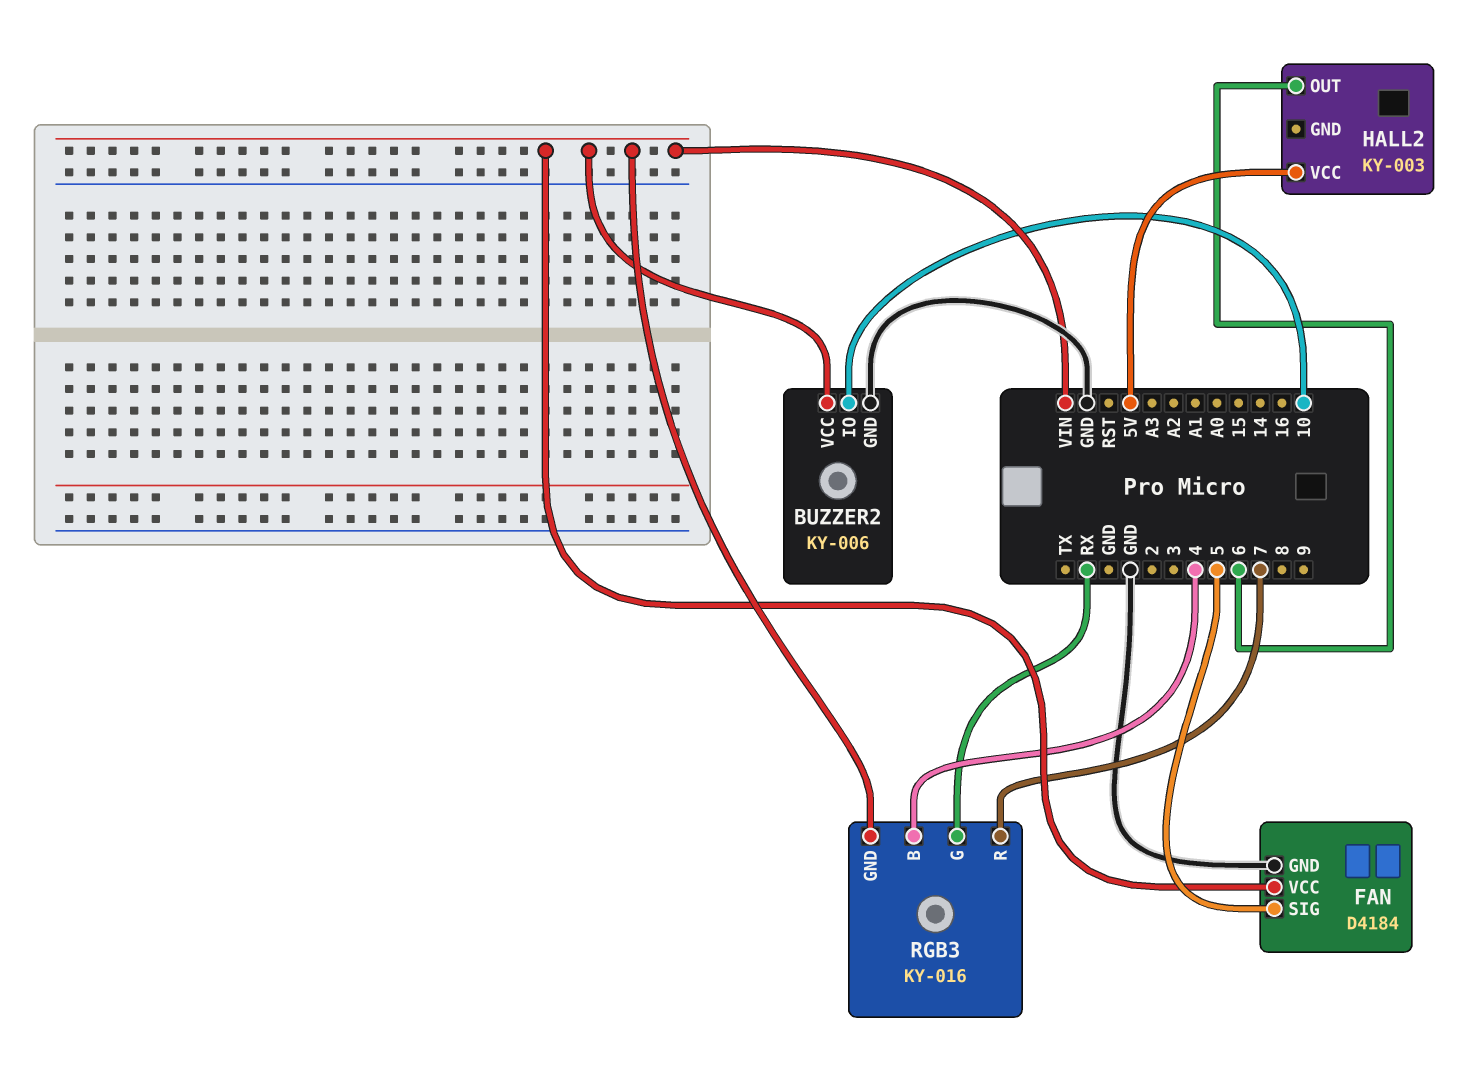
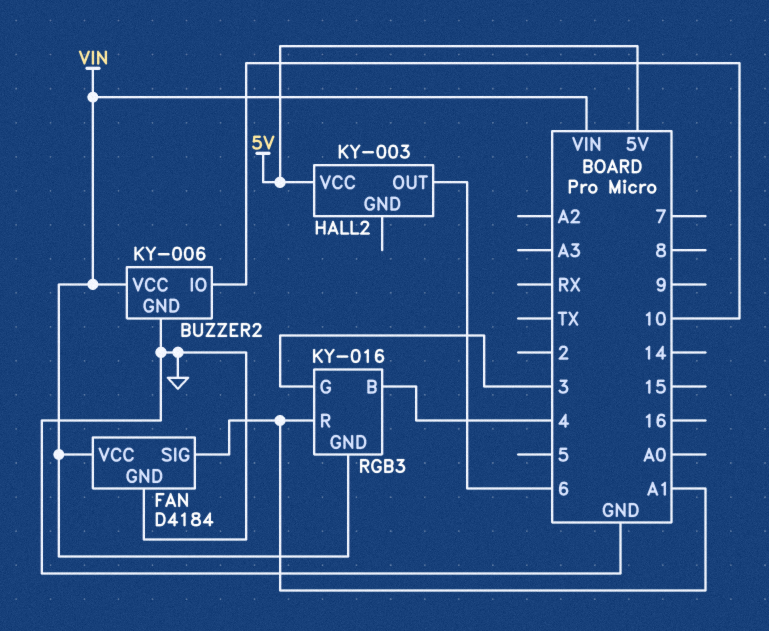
FAN pin SIG: 5 -> A1
RGB3 pin G: RX -> 3
RGB3 pin R: 7 -> A1

